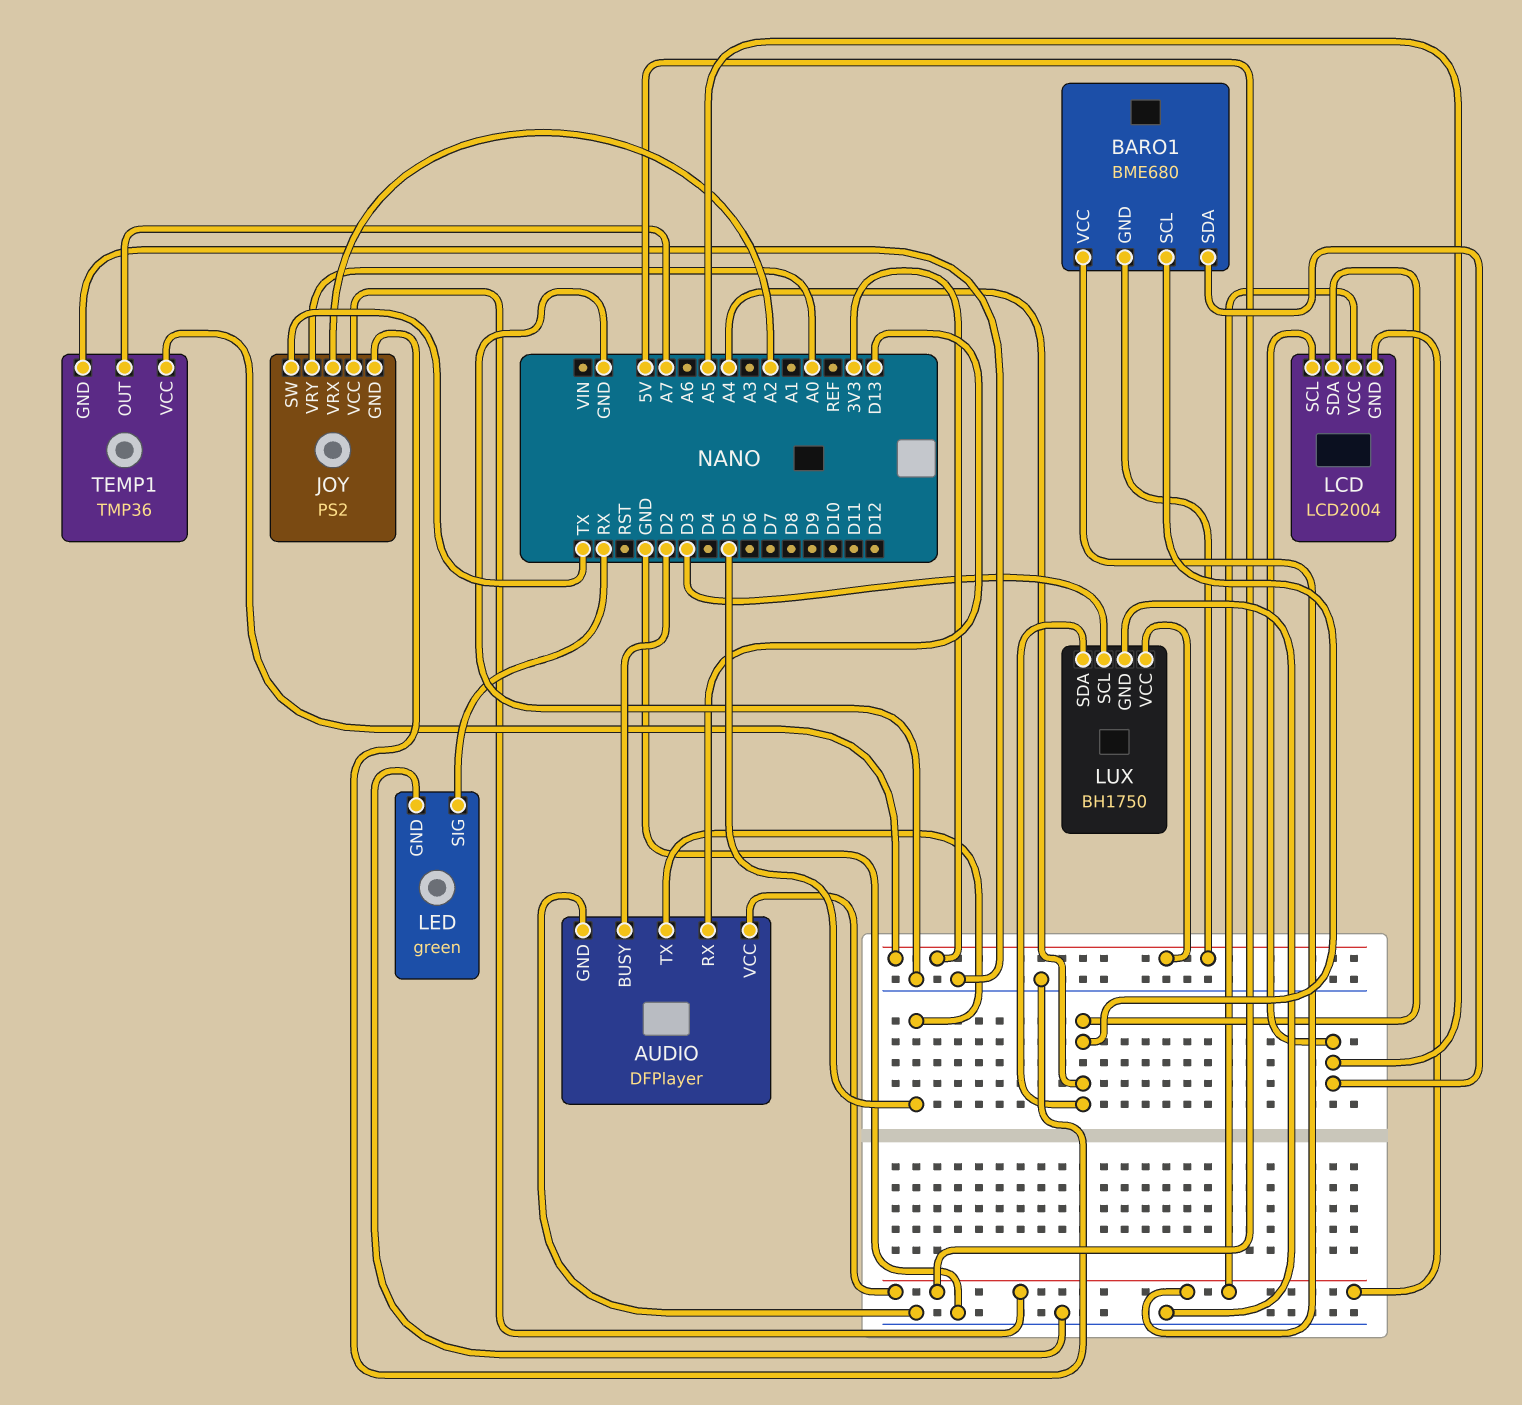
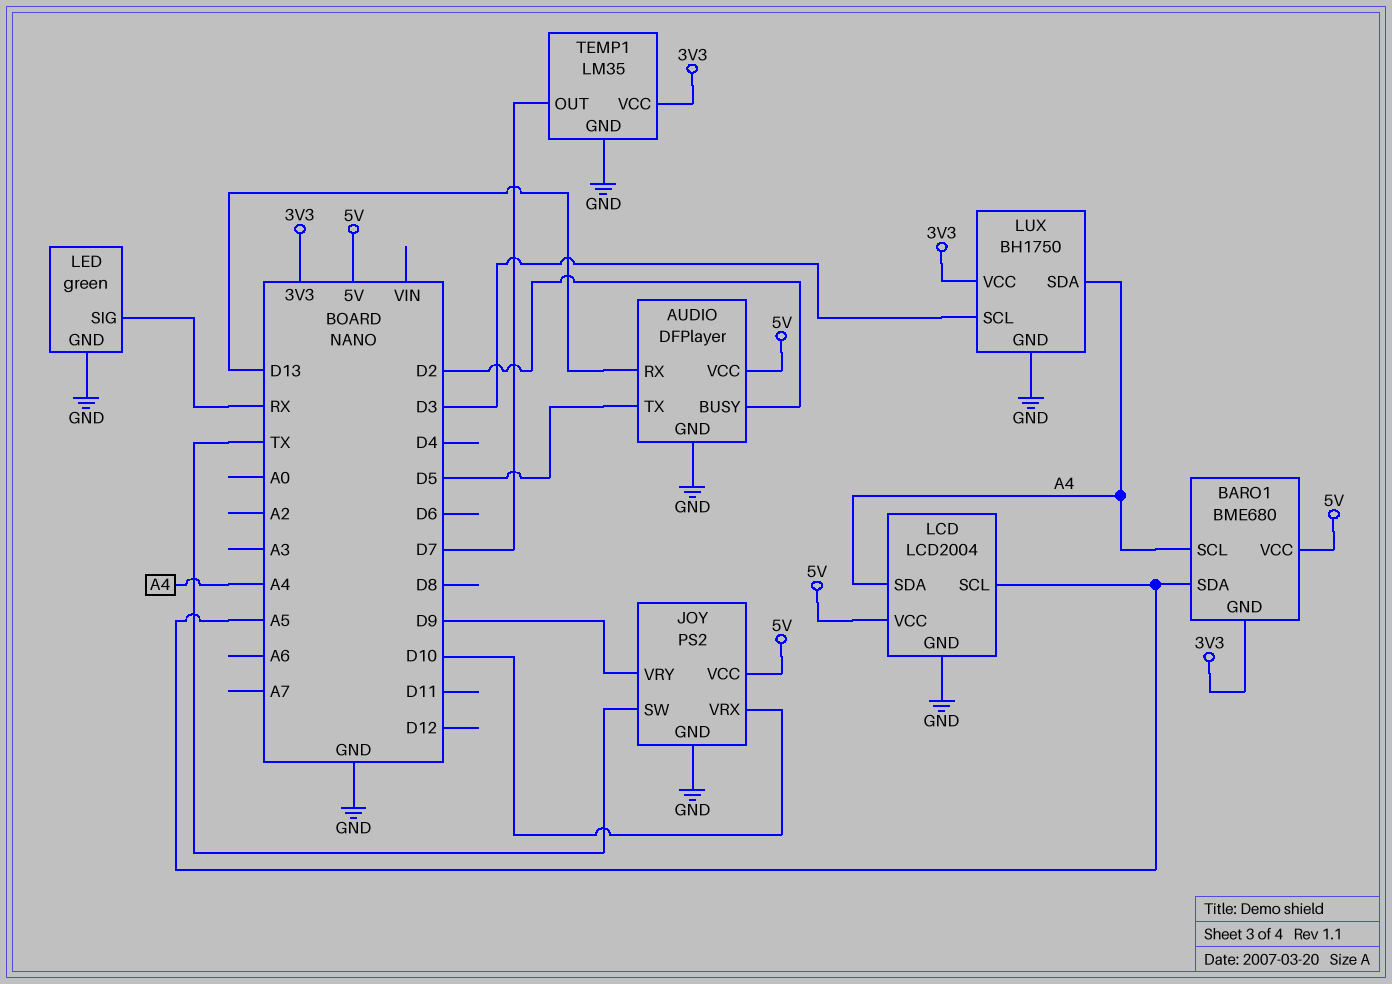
JOY pin VRX: A2 -> D10
JOY pin VRY: A0 -> D9
LCD pin GND: 5V -> GND
TEMP1: TMP36 -> LM35
TEMP1 pin OUT: A7 -> D7

